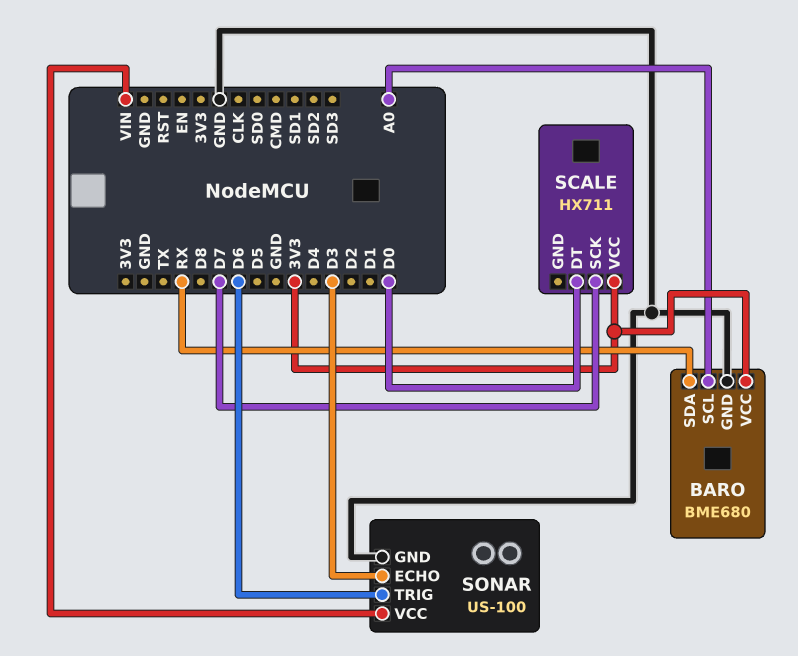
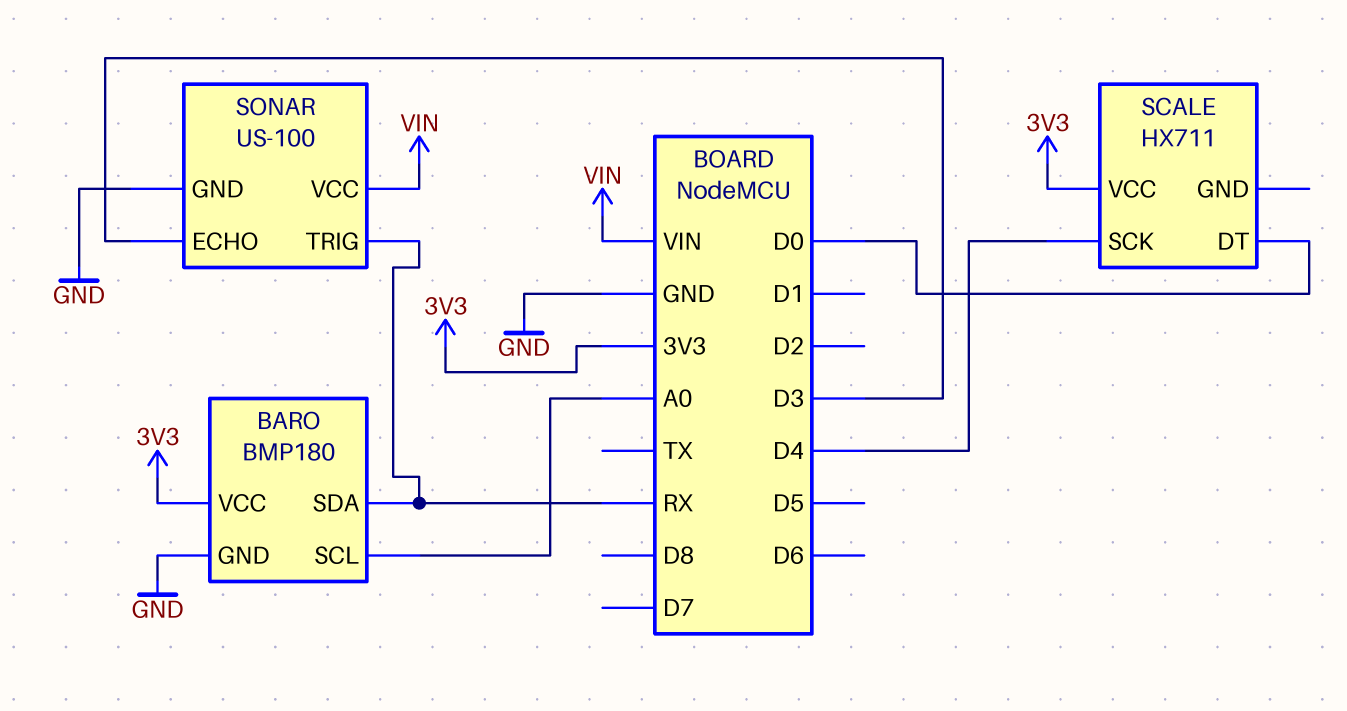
BARO: BME680 -> BMP180
SCALE pin SCK: D7 -> D4
SONAR pin TRIG: D6 -> RX

